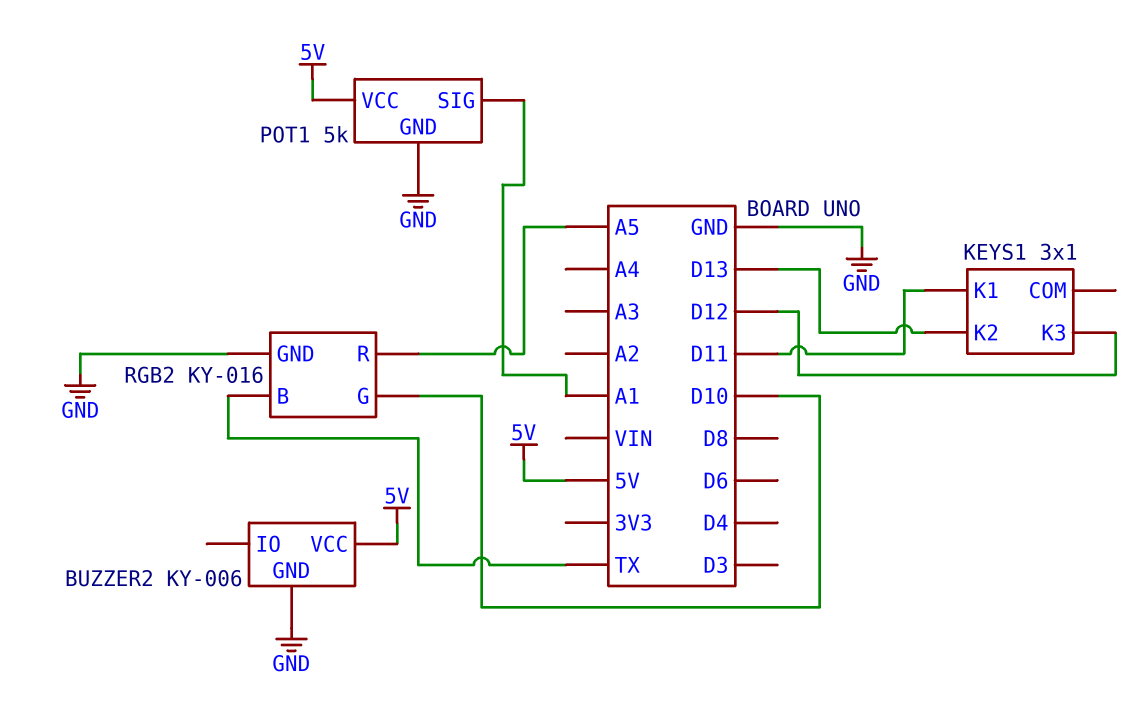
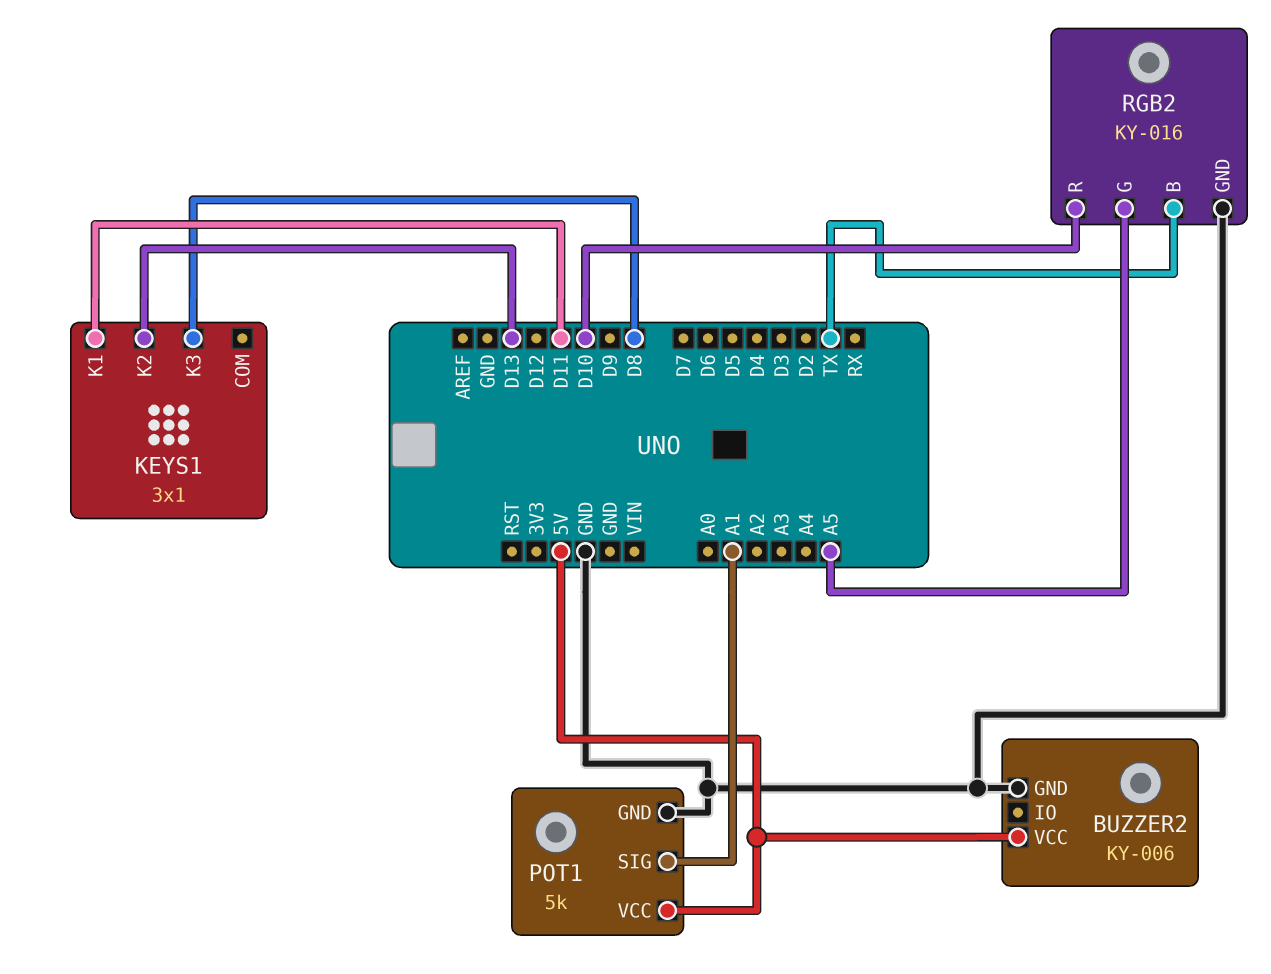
KEYS1 pin K3: D12 -> D8
RGB2 pin G: D10 -> A5
RGB2 pin R: A5 -> D10

